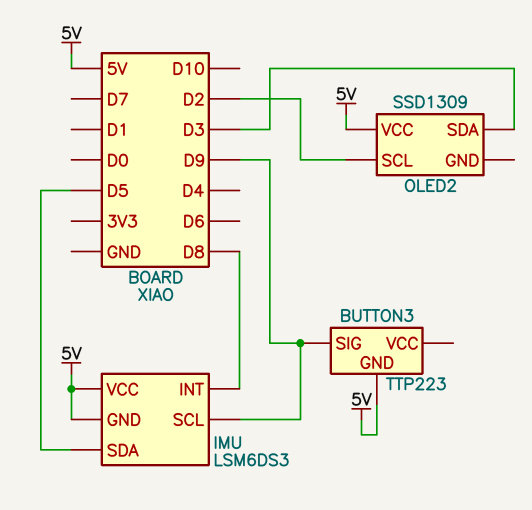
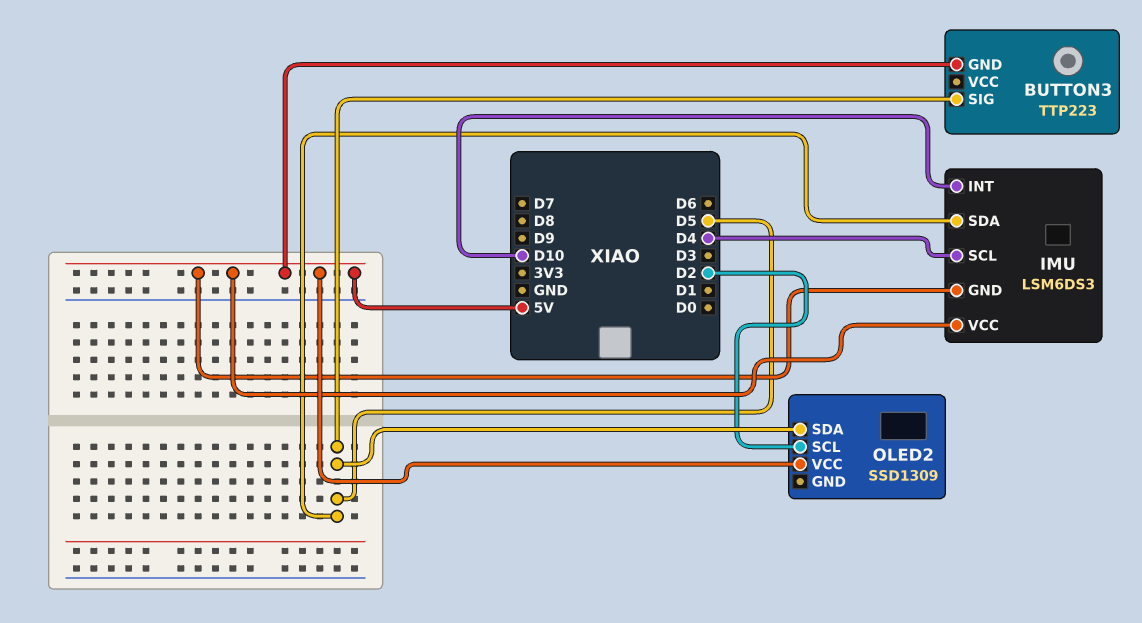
BUTTON3 pin SIG: D9 -> D5
IMU pin INT: D8 -> D10
IMU pin SCL: D9 -> D4
OLED2 pin SDA: D3 -> D5

